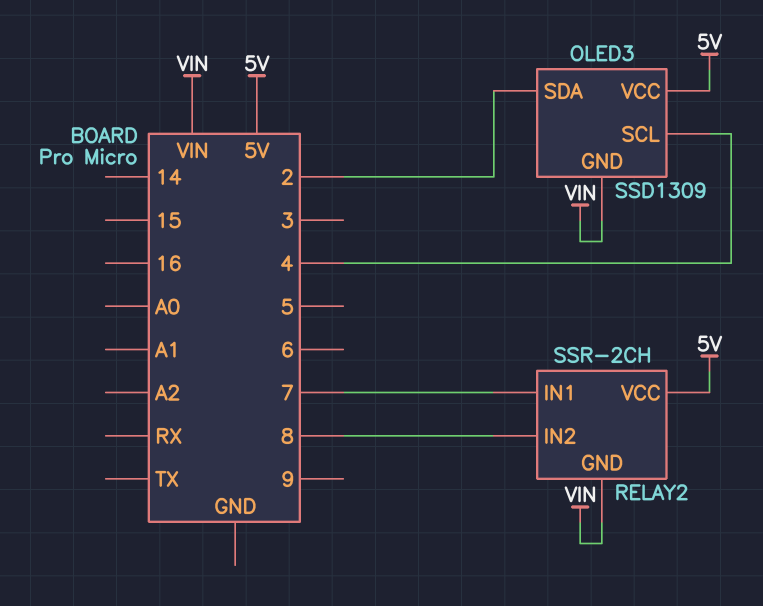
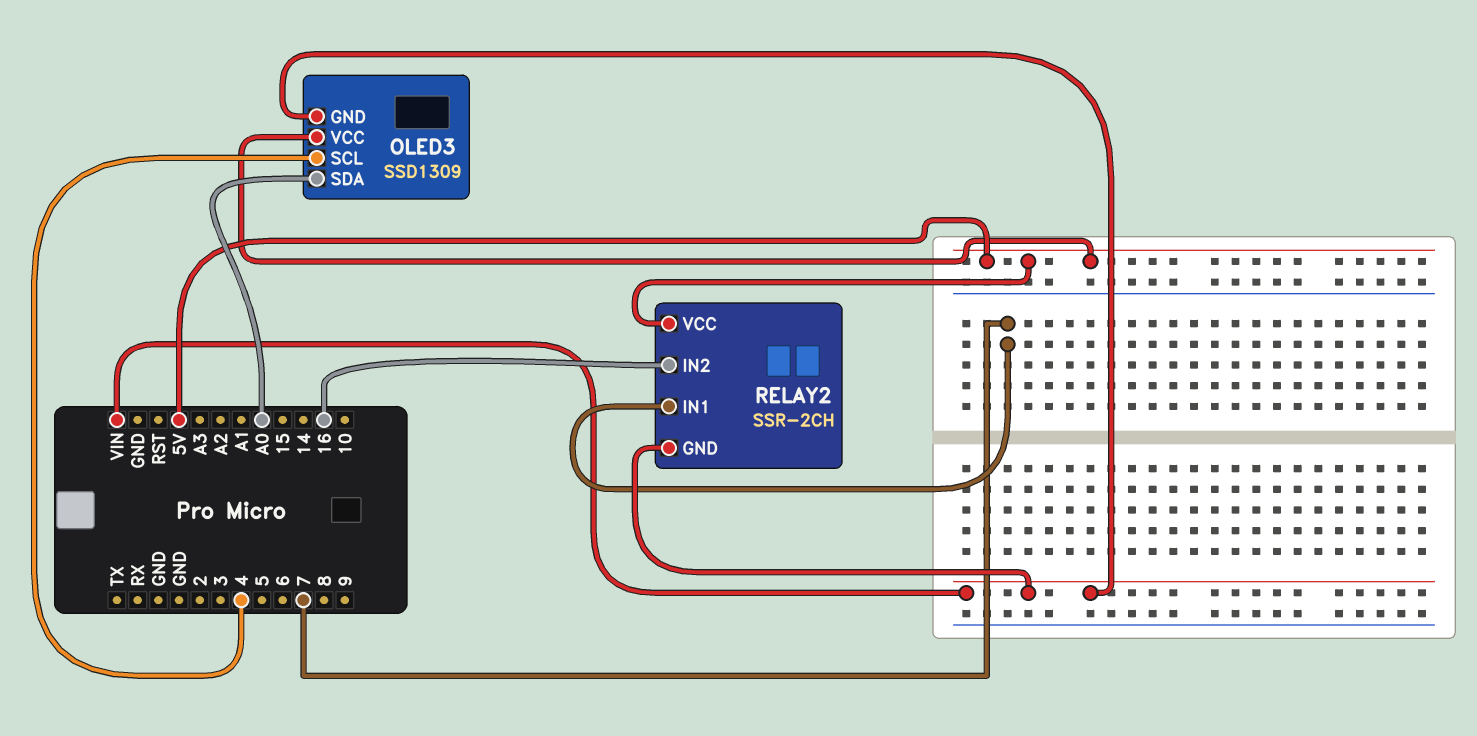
OLED3 pin SDA: 2 -> A0
RELAY2 pin IN2: 8 -> 16

